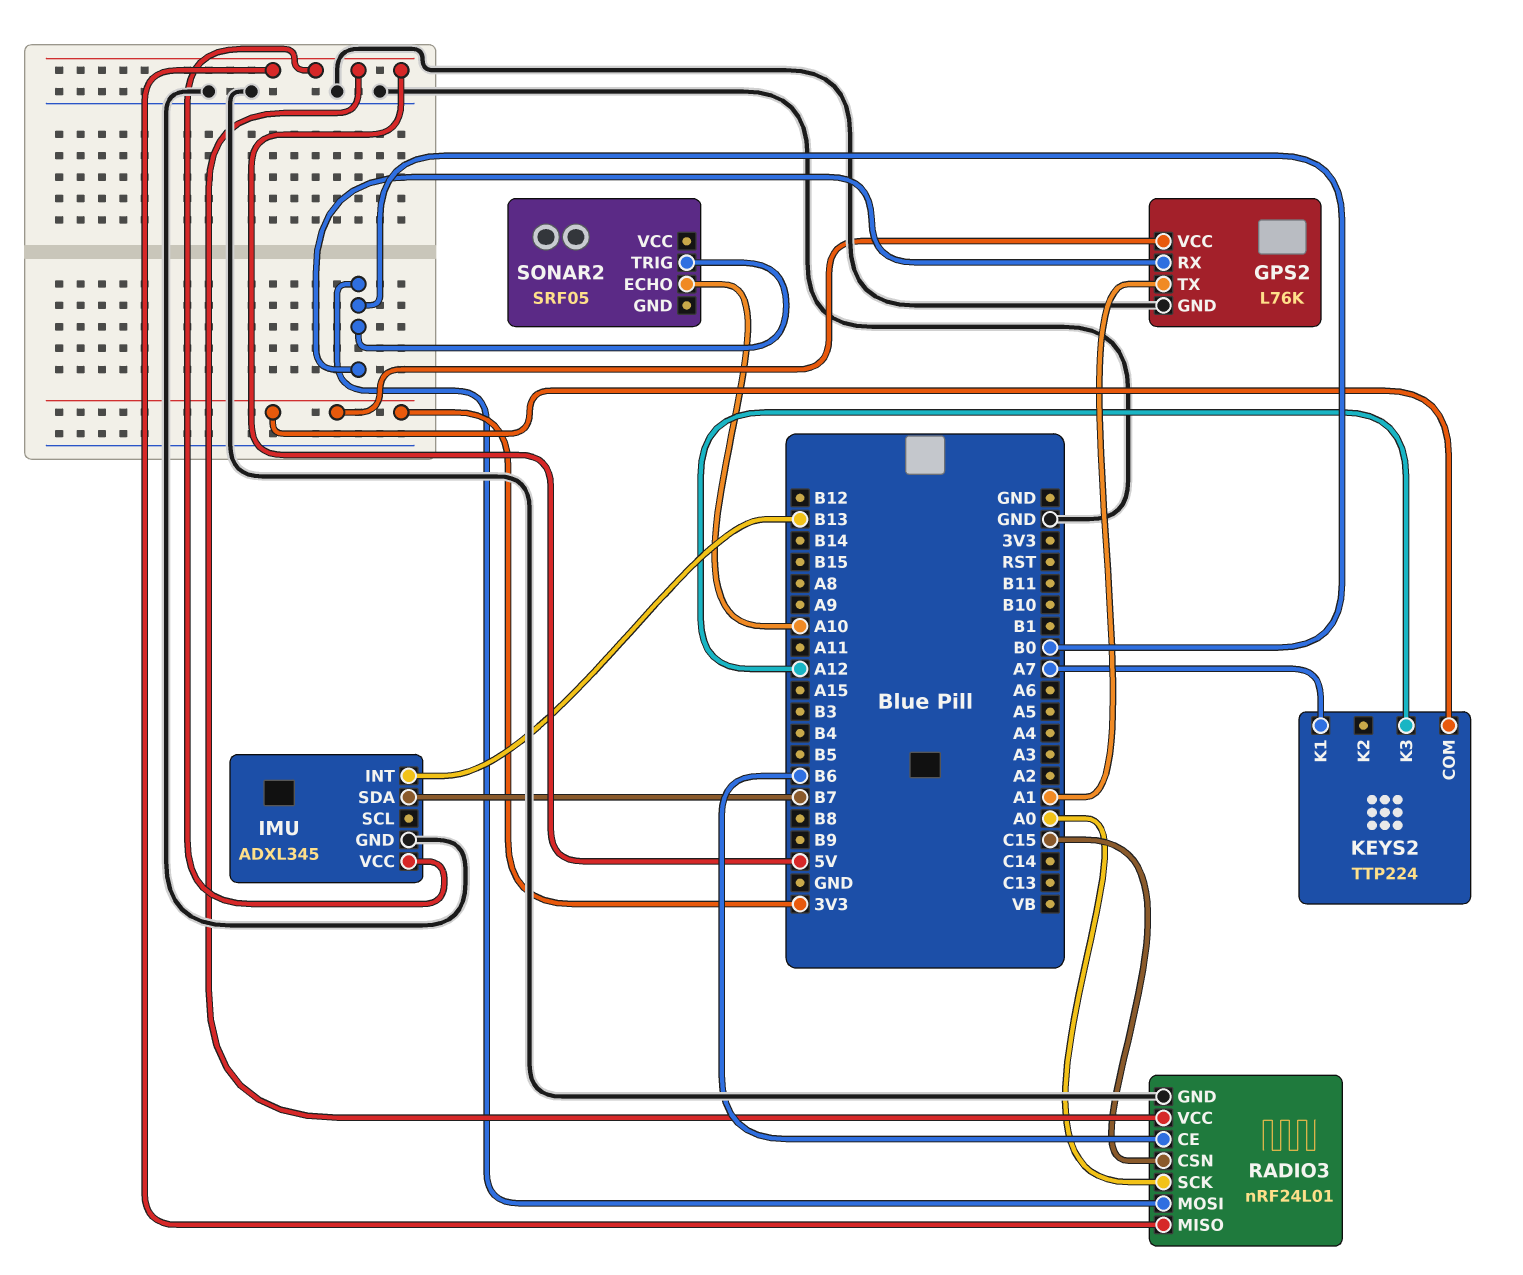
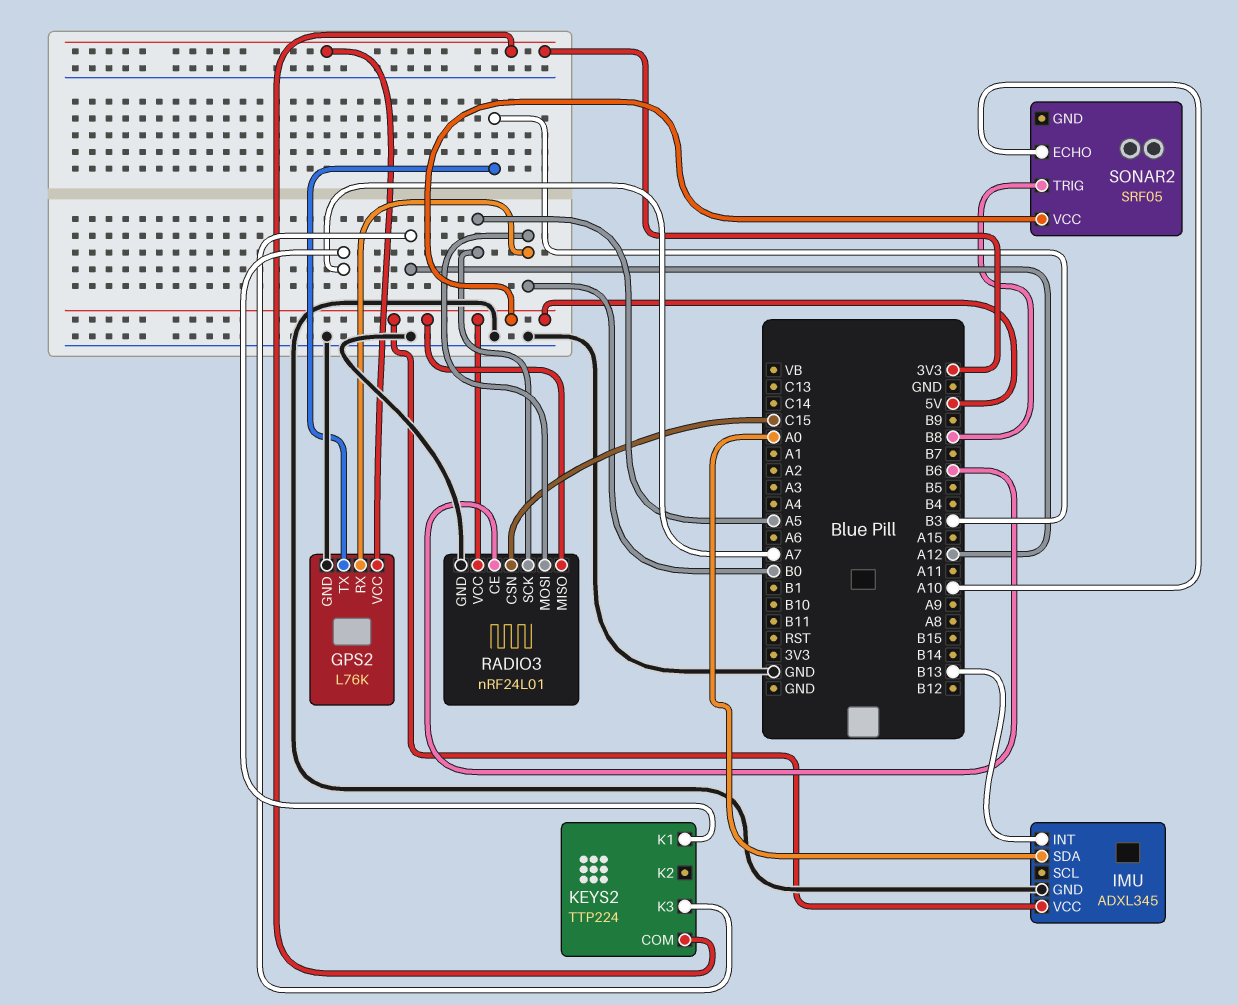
GPS2 pin TX: A1 -> B3
IMU pin SDA: B7 -> A0
RADIO3 pin SCK: A0 -> A5
SONAR2 pin TRIG: B0 -> B8
SONAR2 pin VCC: none -> 5V

